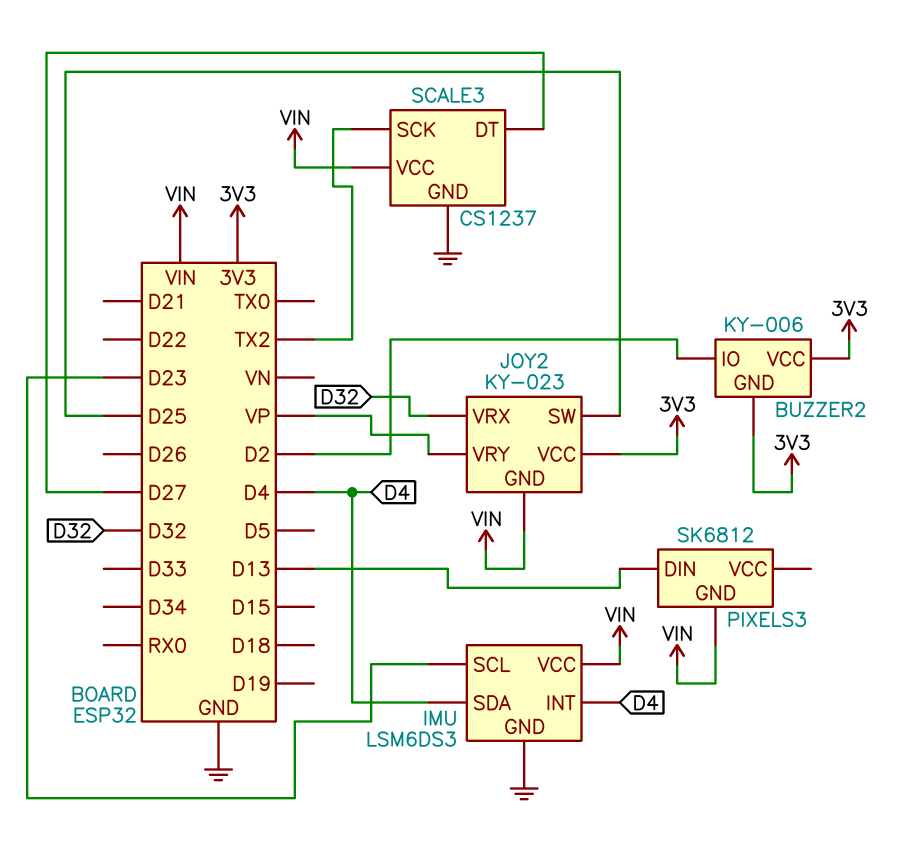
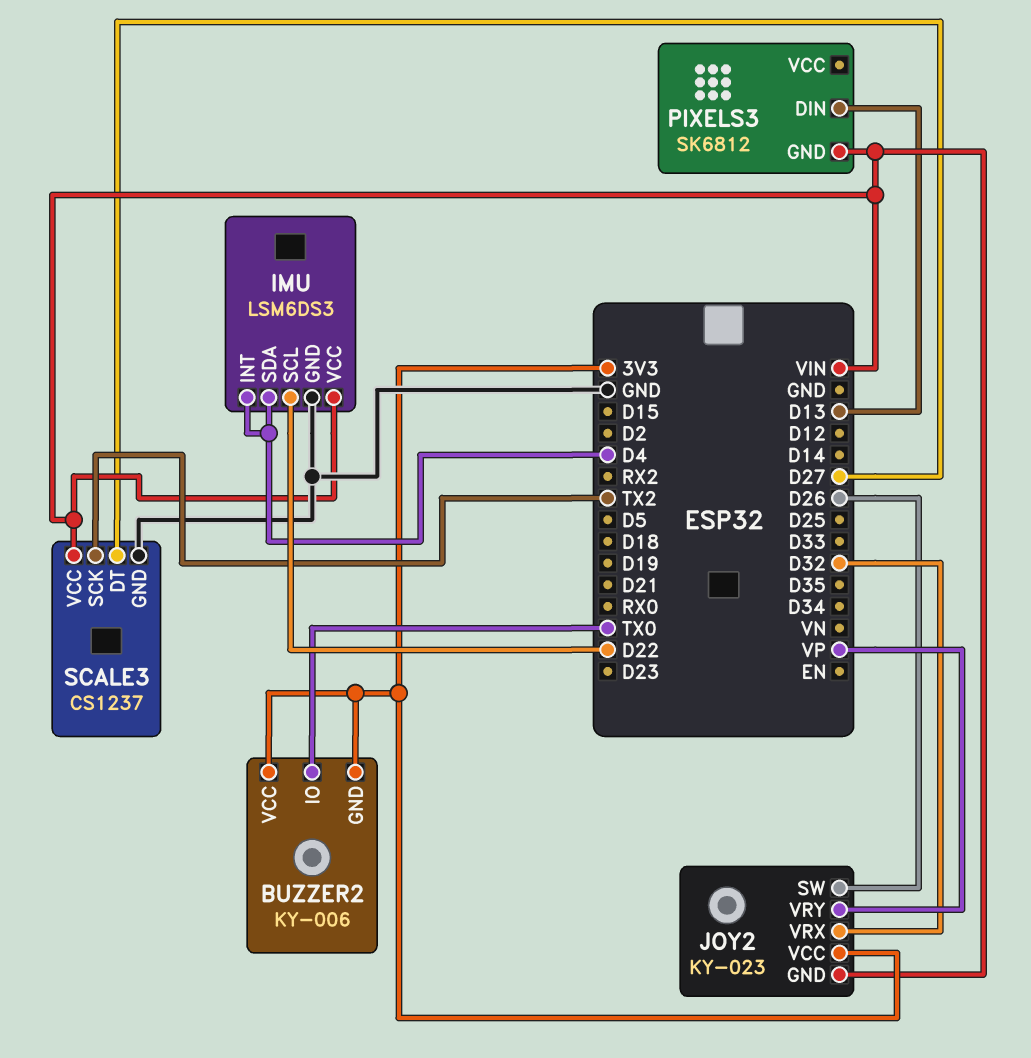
BUZZER2 pin IO: D2 -> TX0
IMU pin SCL: D23 -> D22
JOY2 pin SW: D25 -> D26

